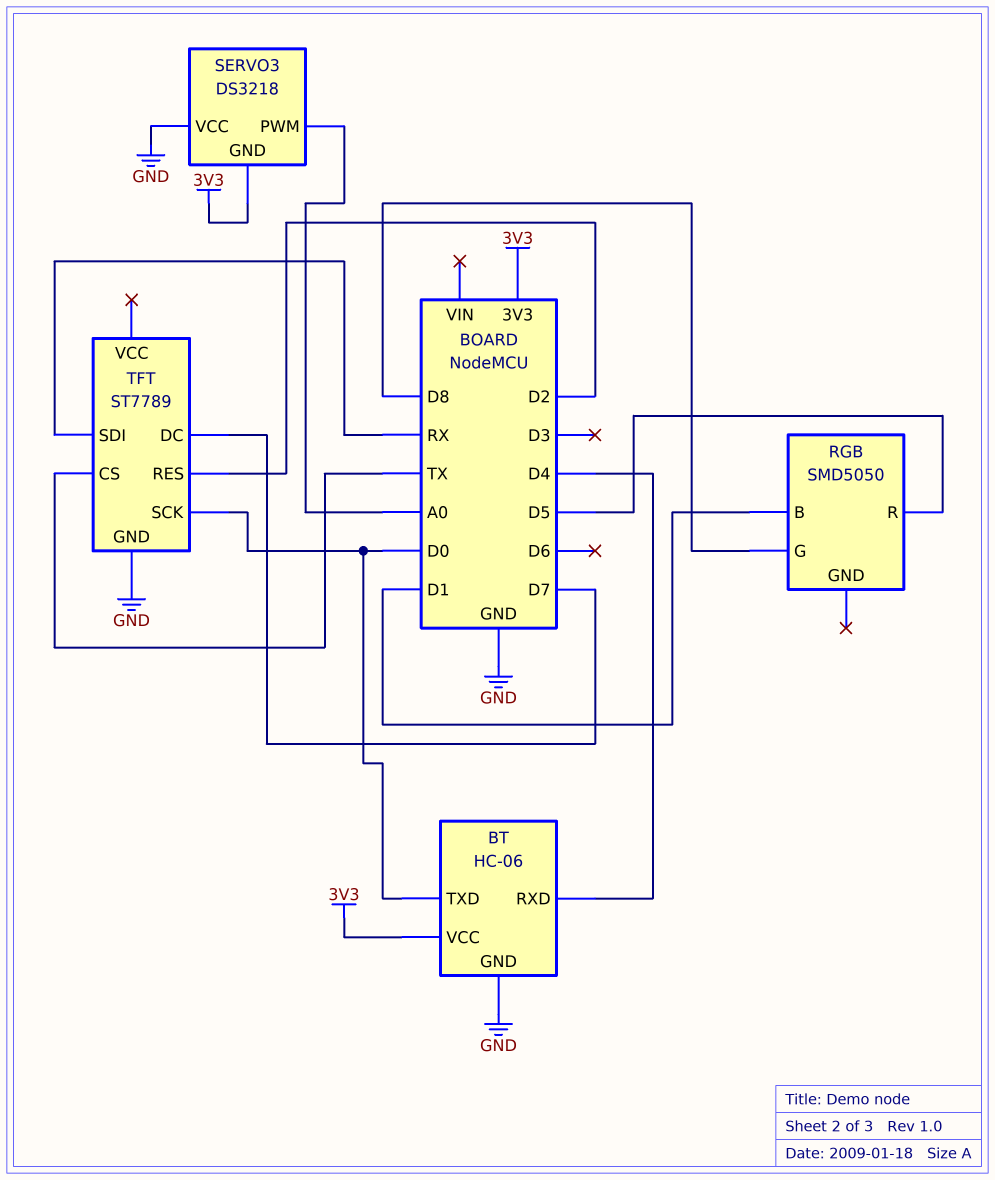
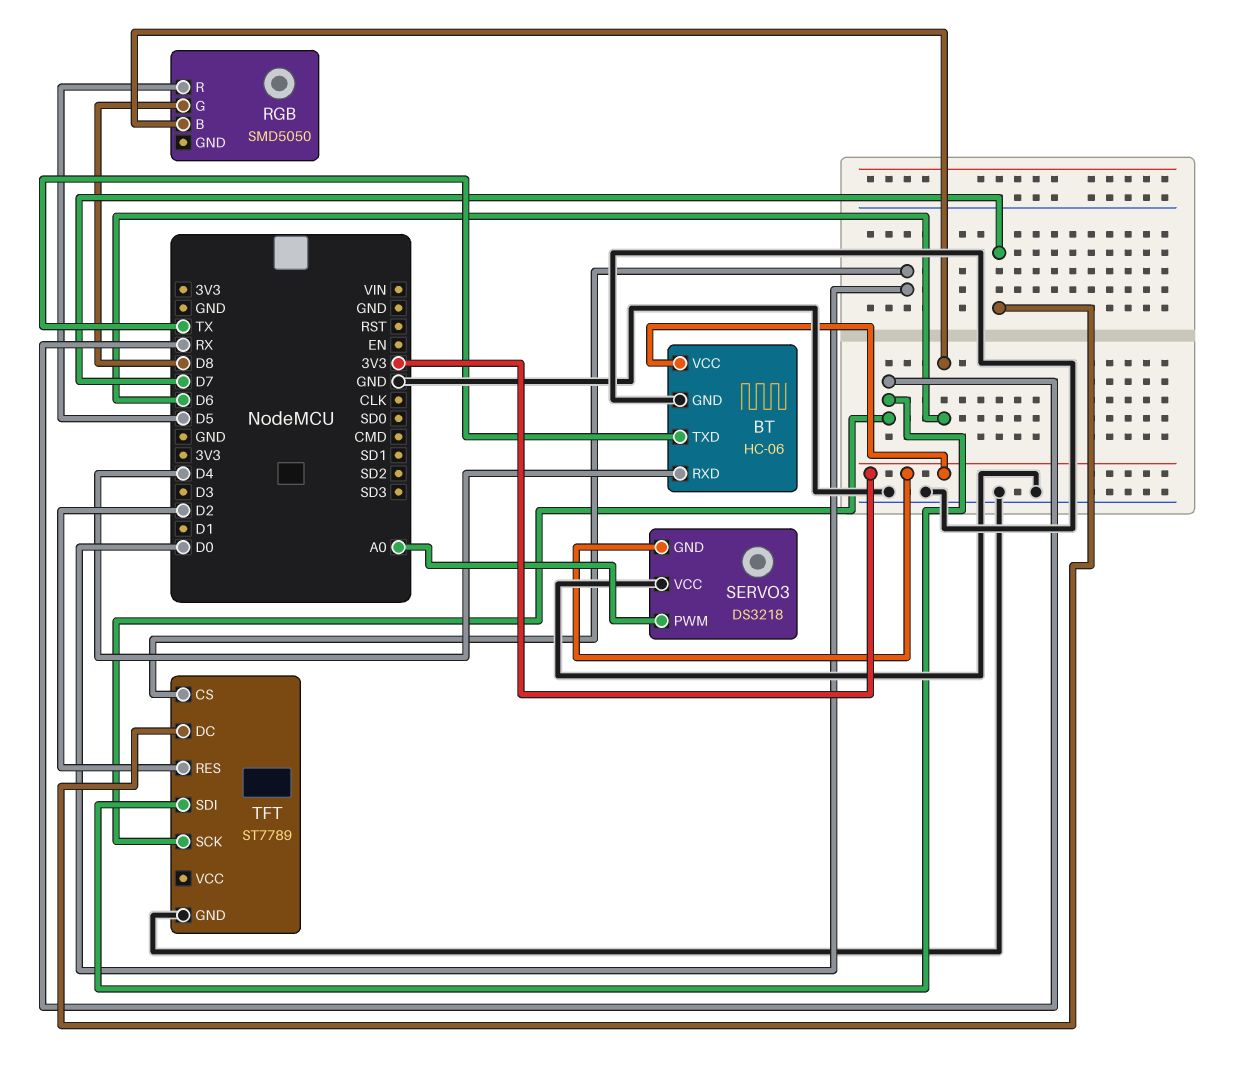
BT pin TXD: D0 -> TX
RGB pin B: D1 -> D6
TFT pin CS: TX -> D0
TFT pin SCK: D0 -> RX

